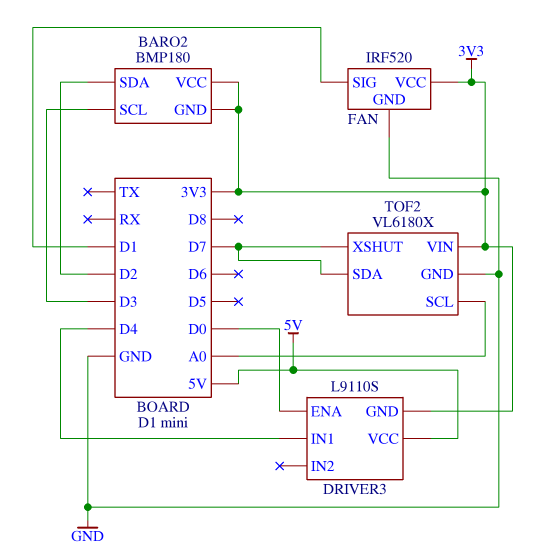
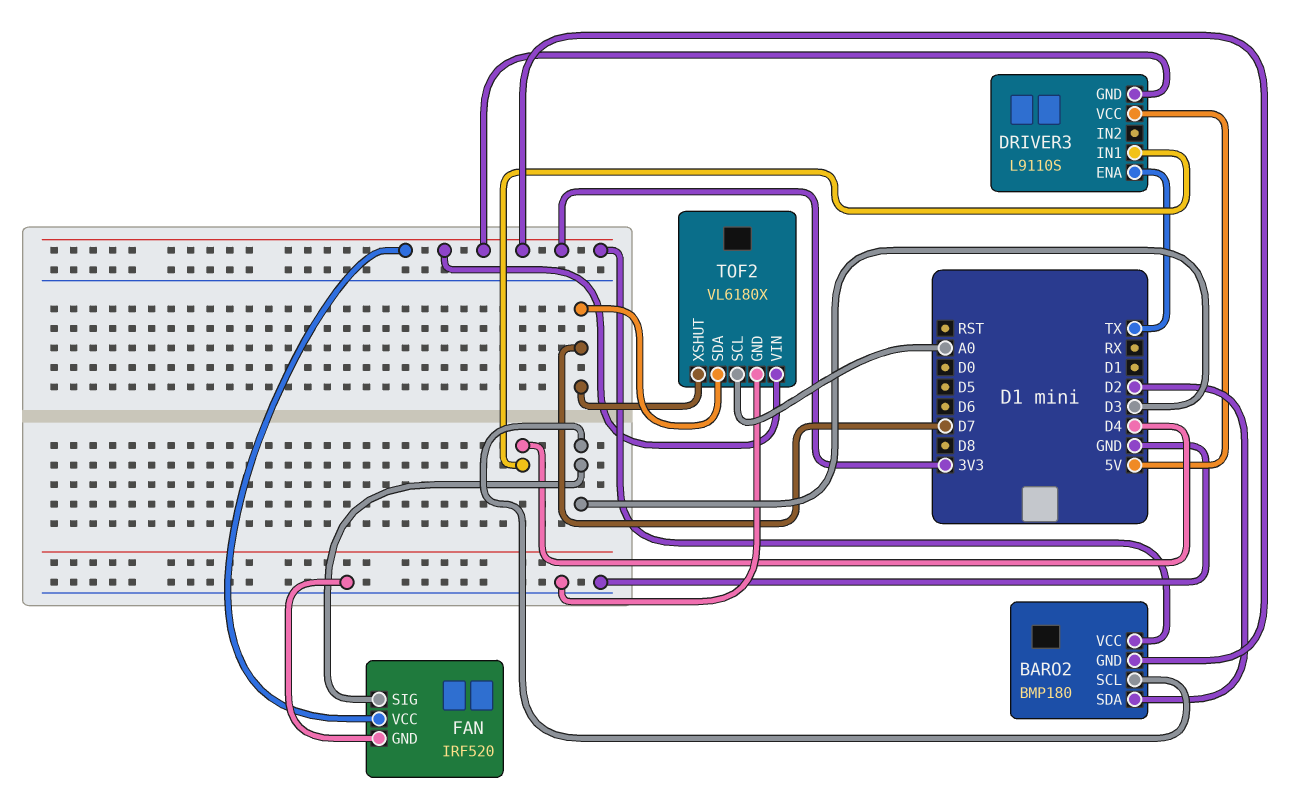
DRIVER3 pin ENA: D0 -> TX
FAN pin SIG: D1 -> D3

